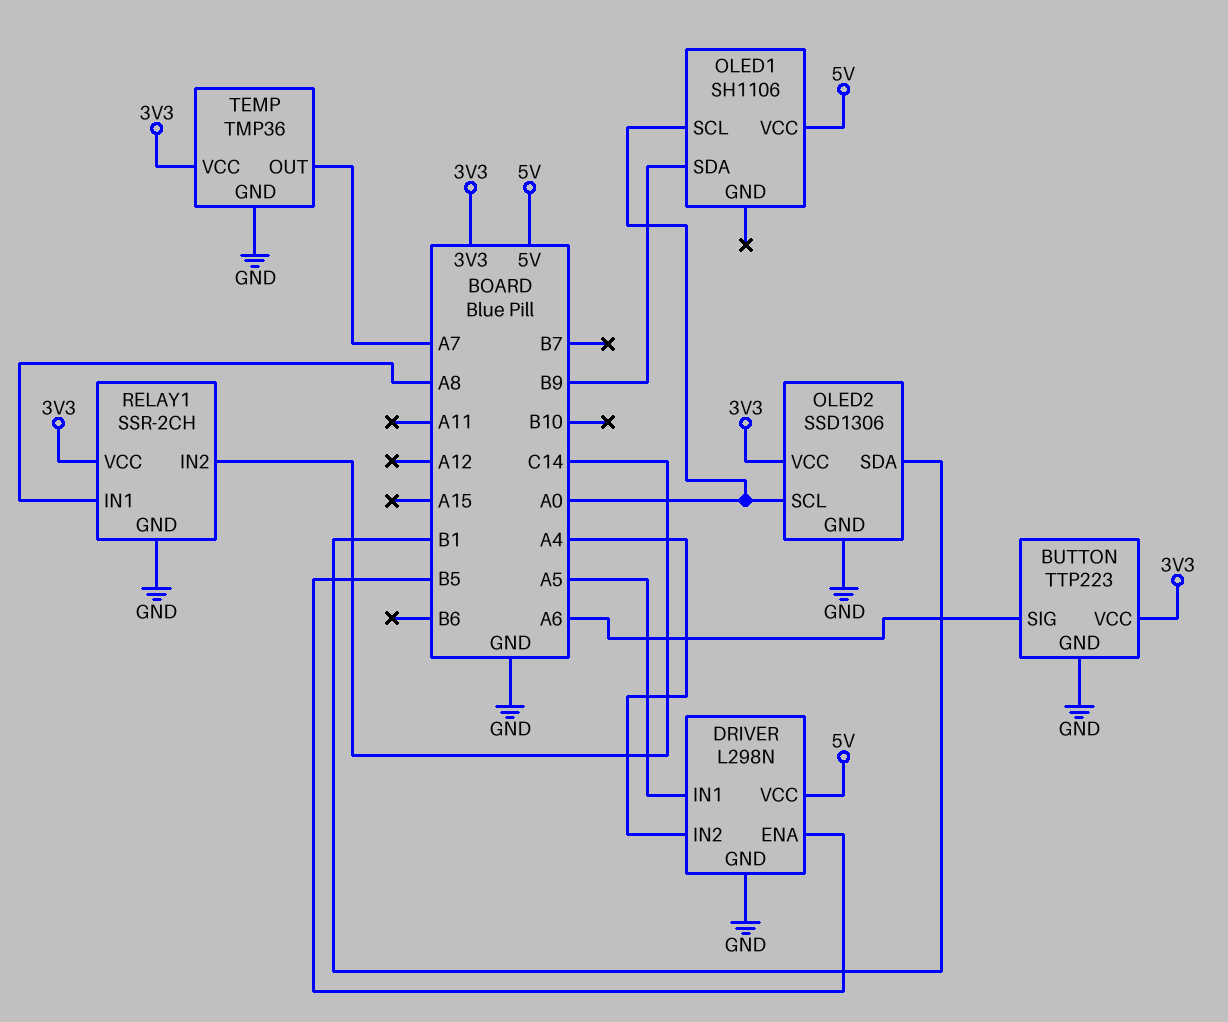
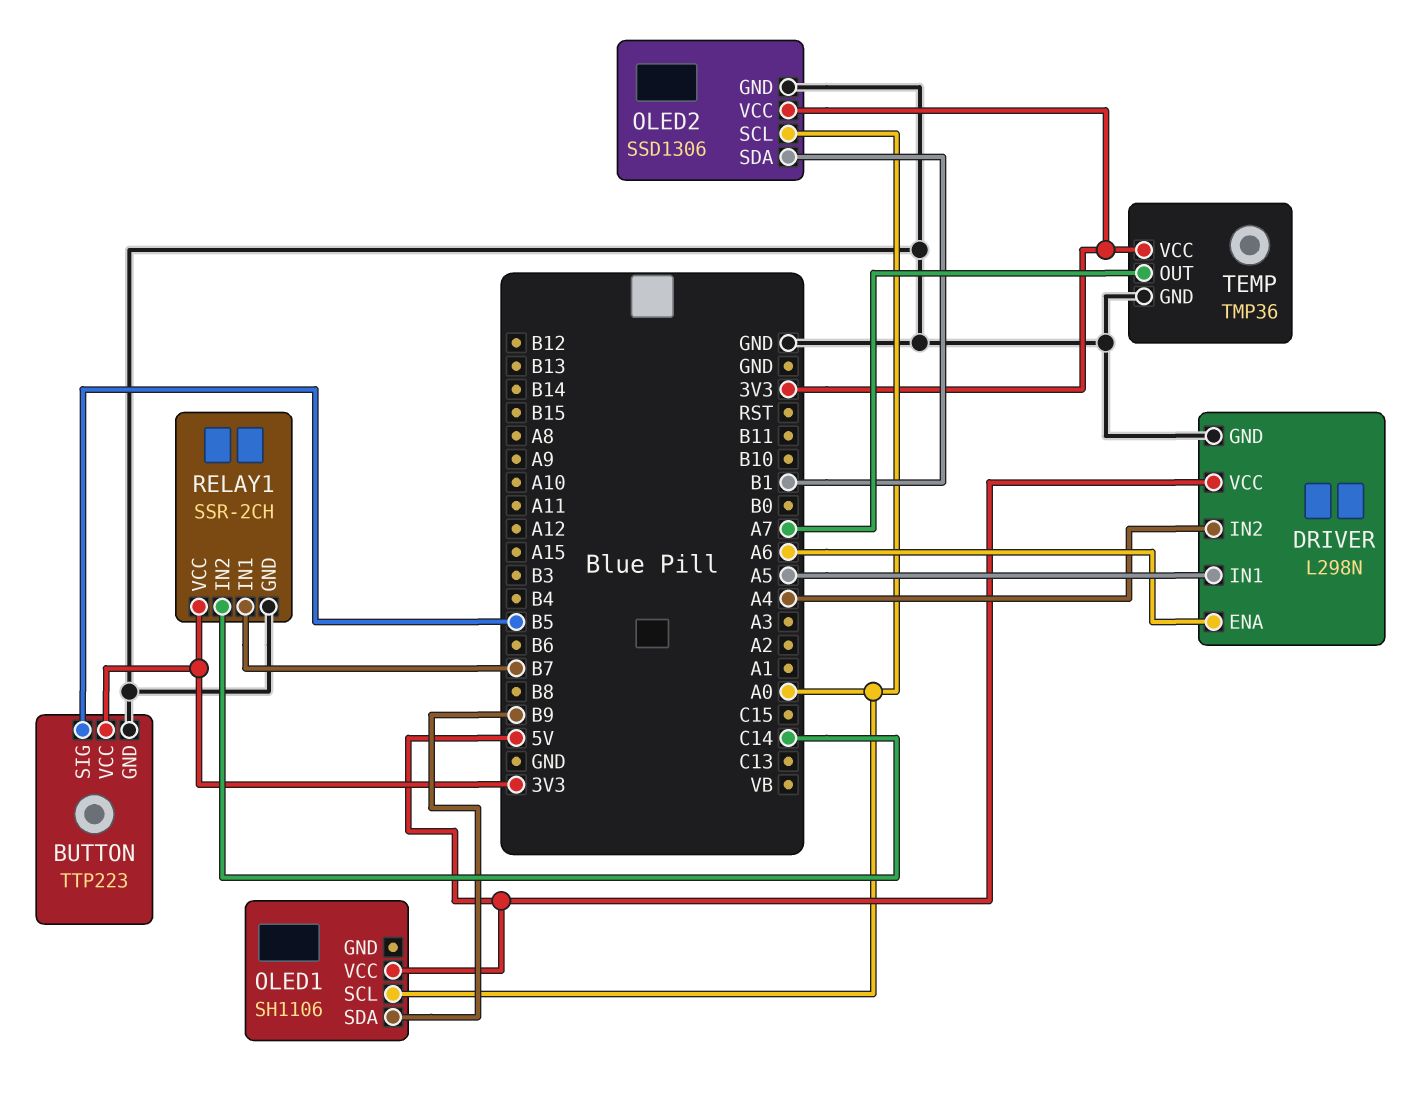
BUTTON pin SIG: A6 -> B5
DRIVER pin ENA: B5 -> A6
RELAY1 pin IN1: A8 -> B7

